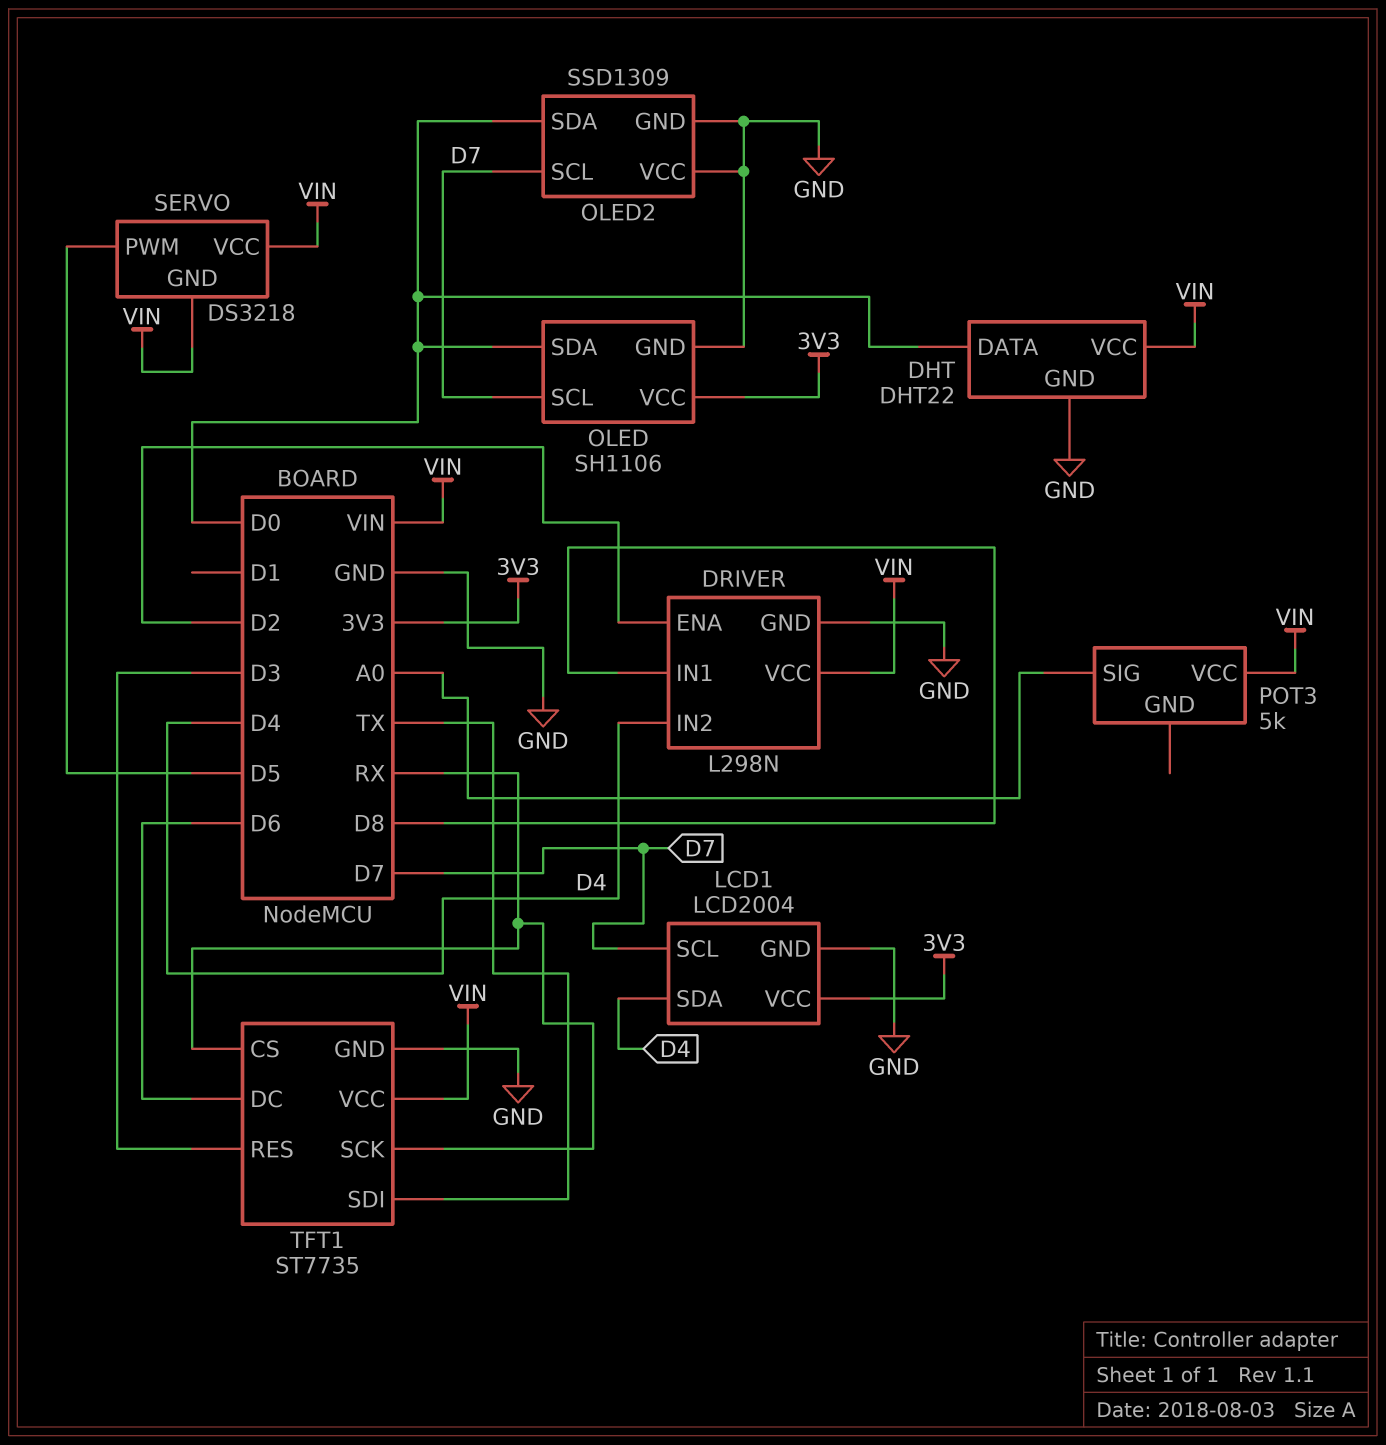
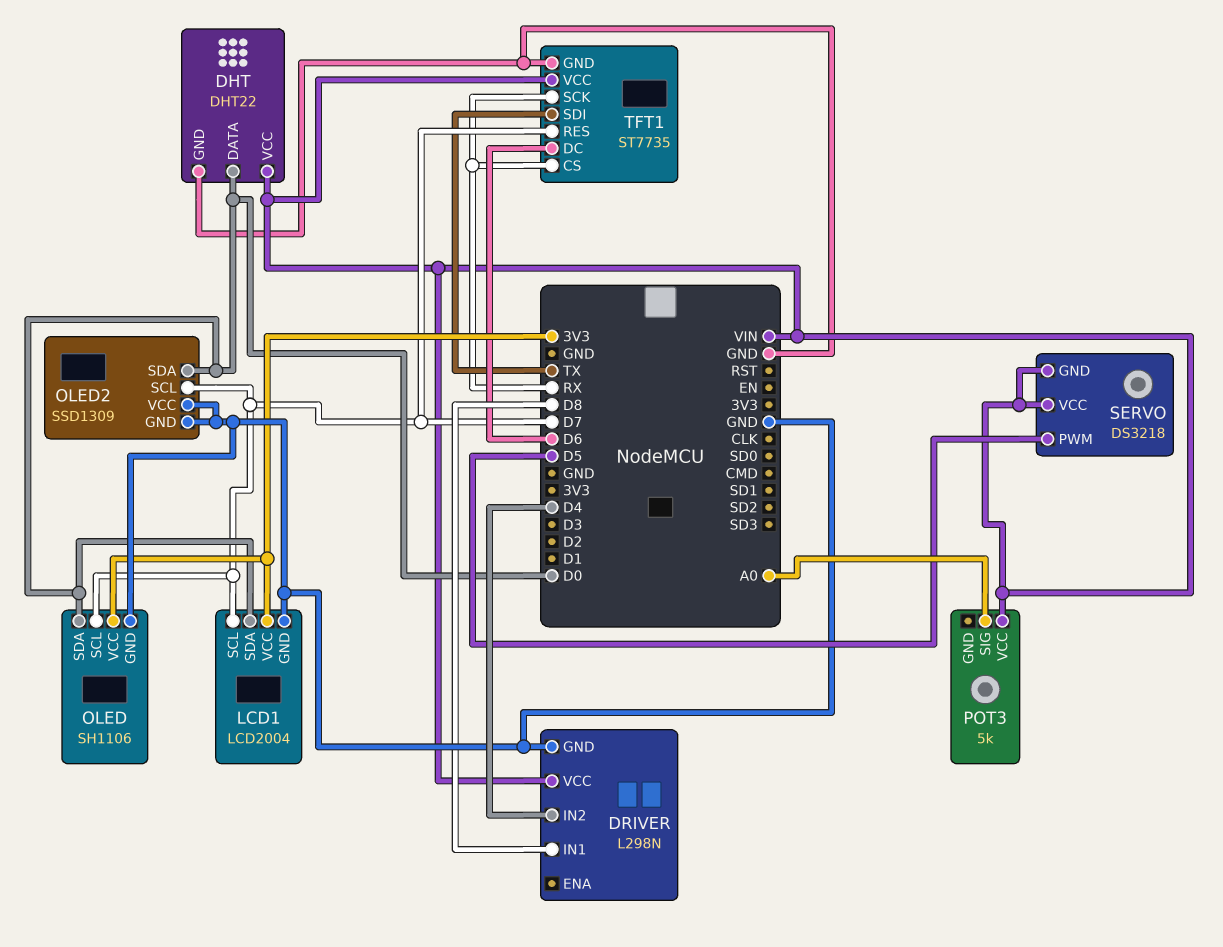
DRIVER pin ENA: D2 -> none
LCD1 pin SDA: D4 -> D0
TFT1 pin RES: D3 -> D7

